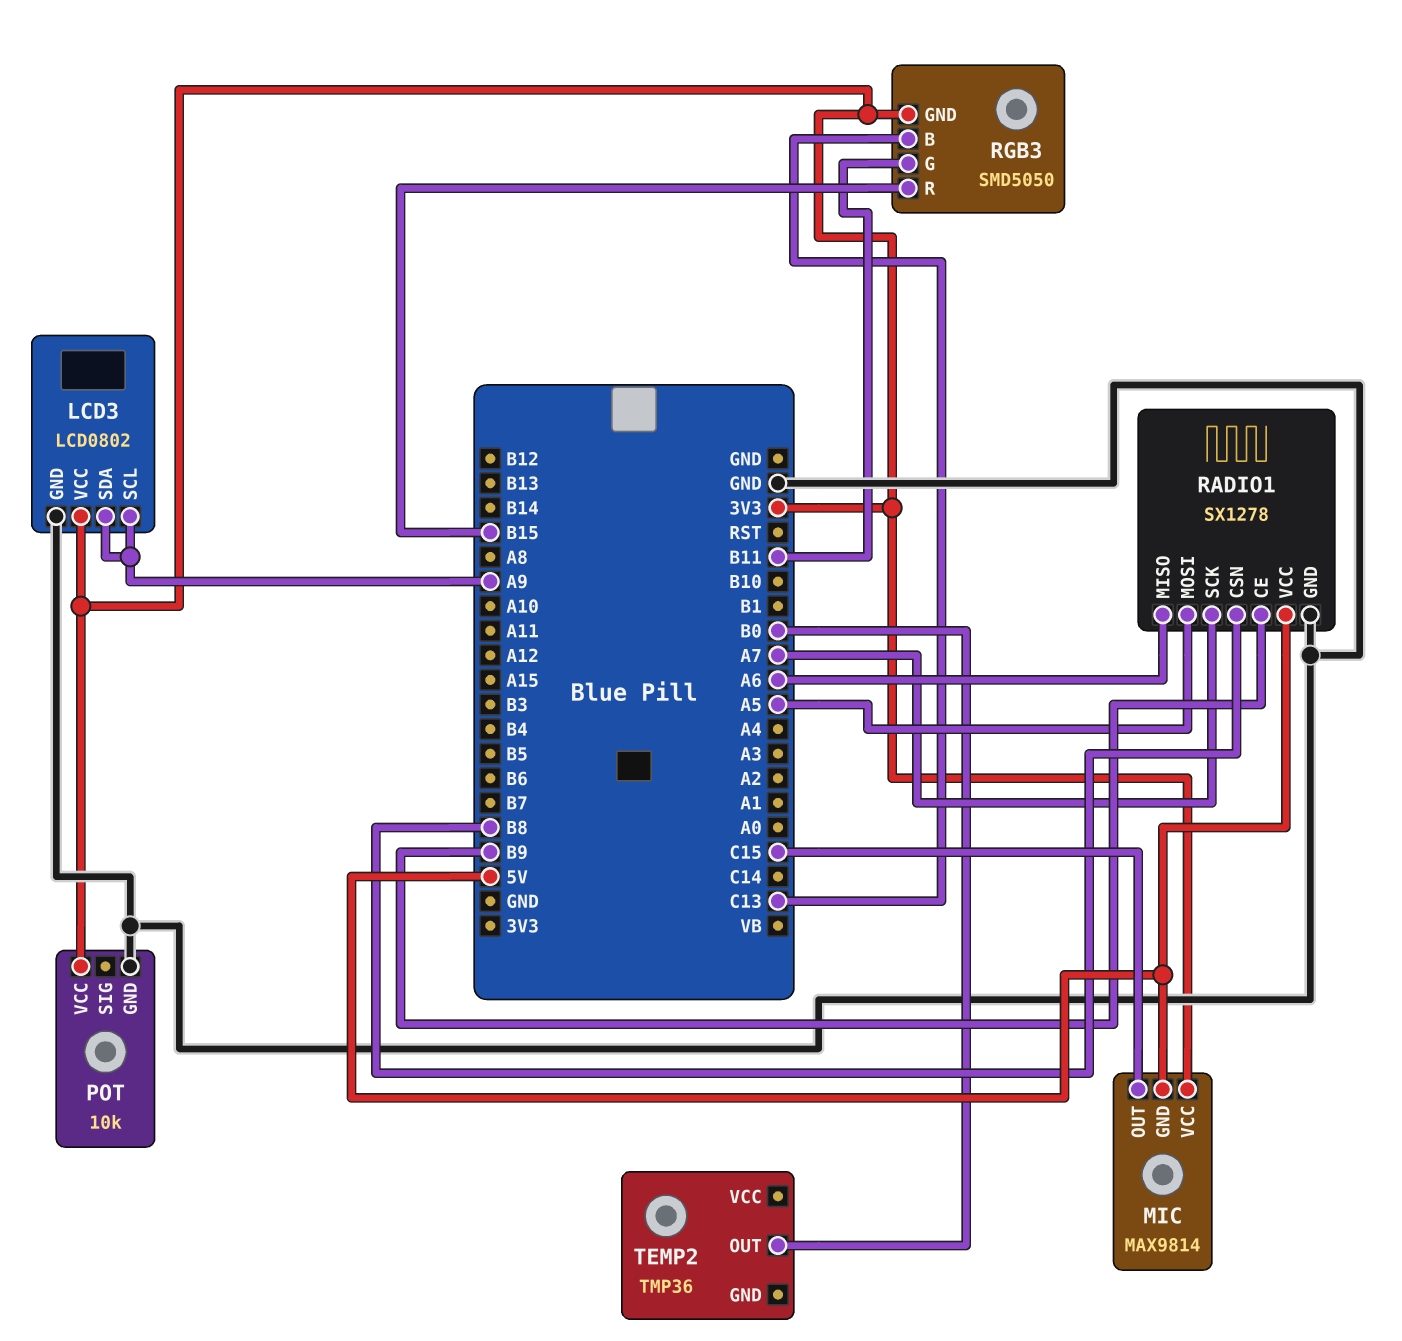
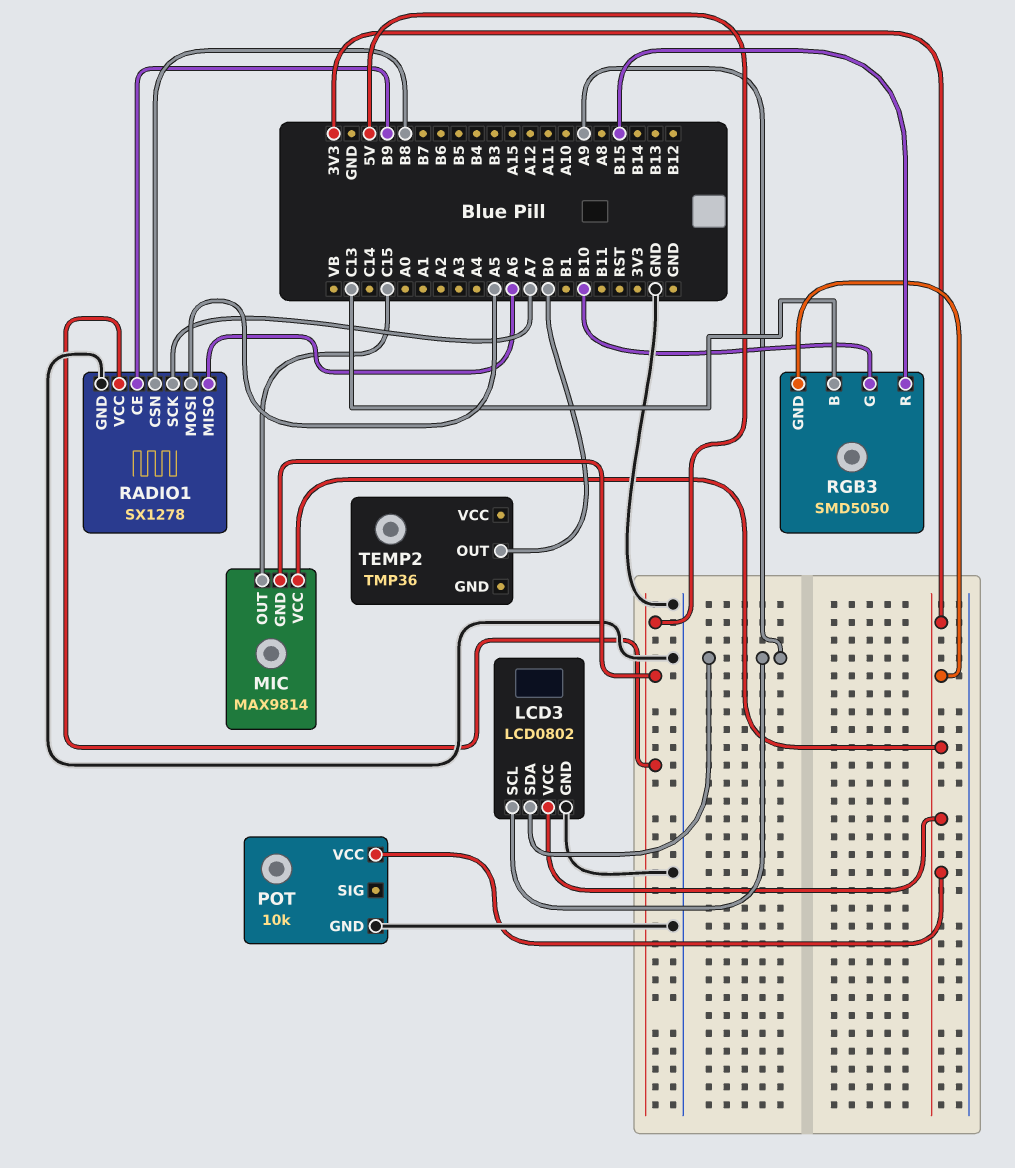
RGB3 pin G: B11 -> B10

